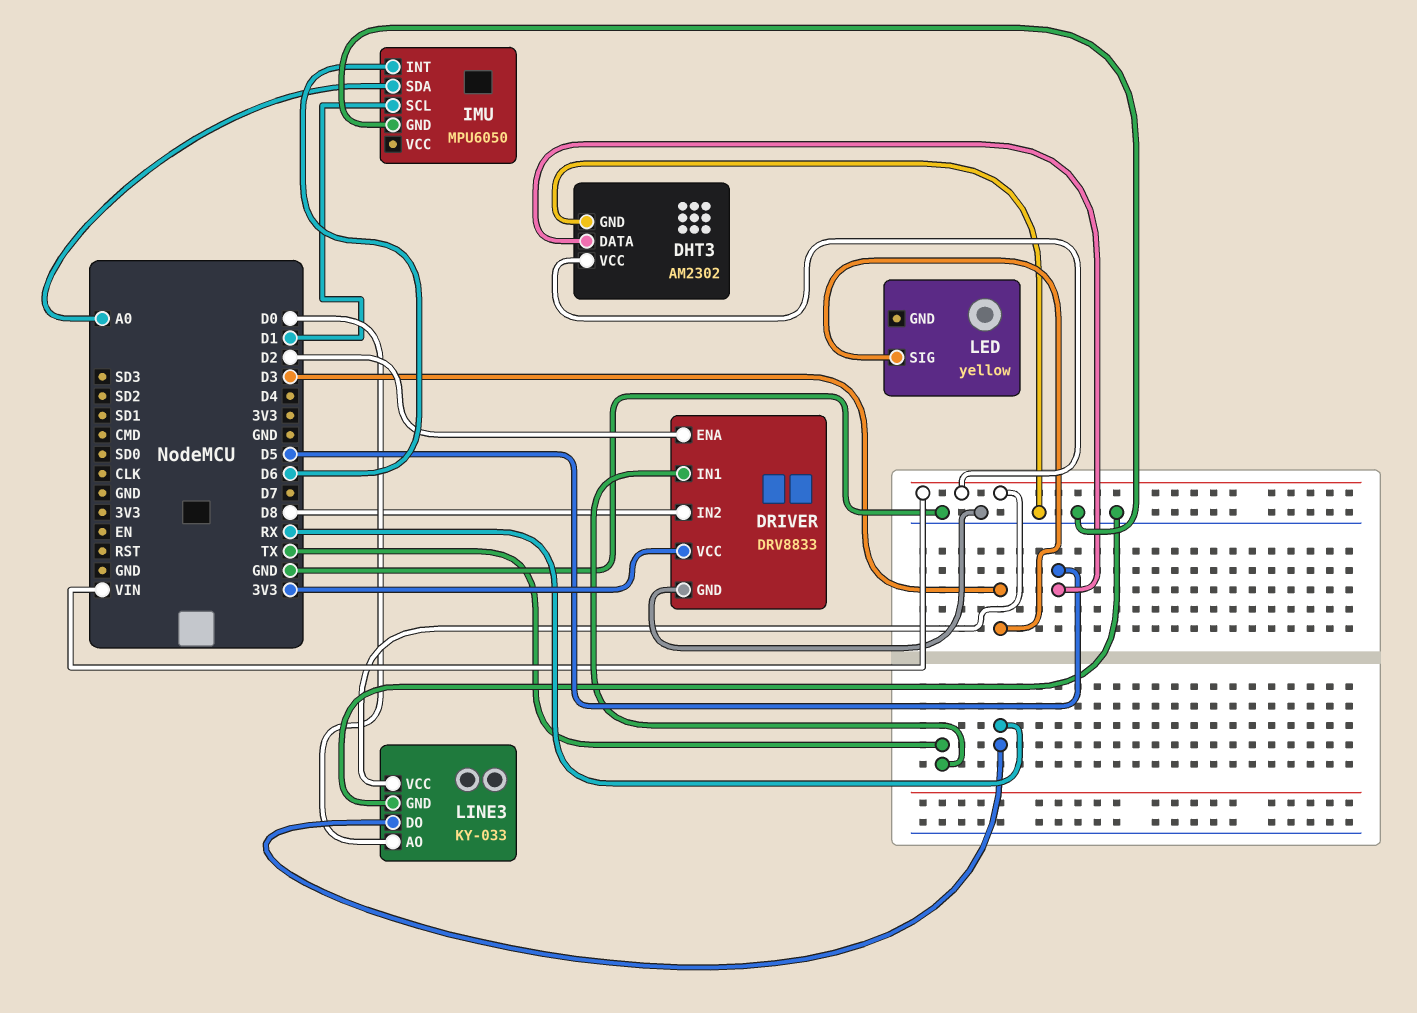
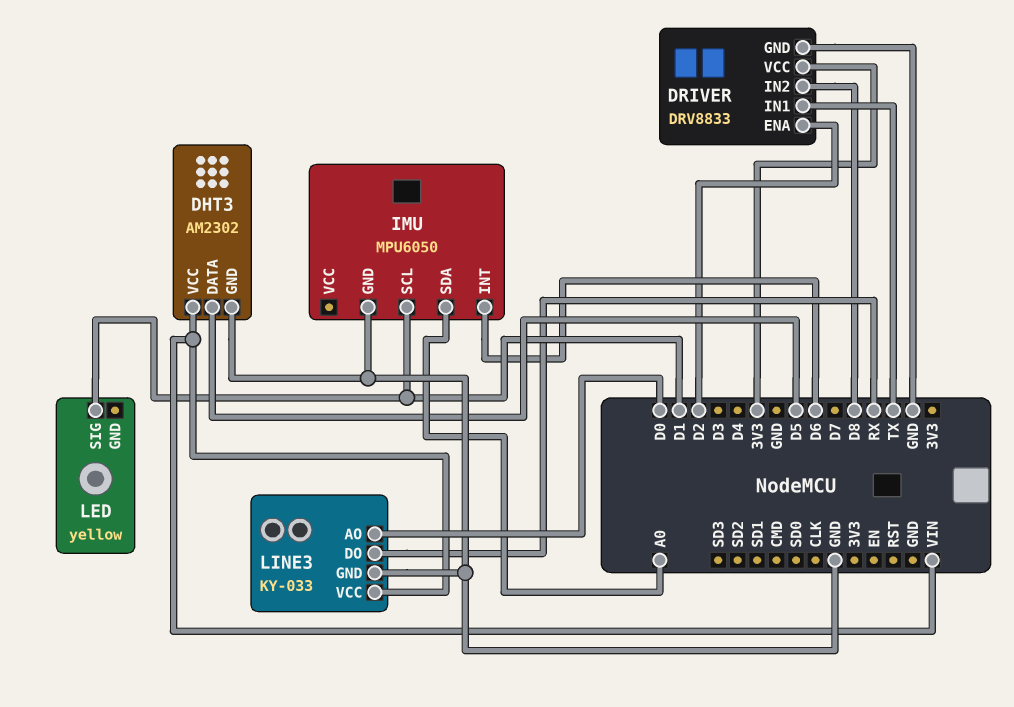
LED pin SIG: D3 -> D1

